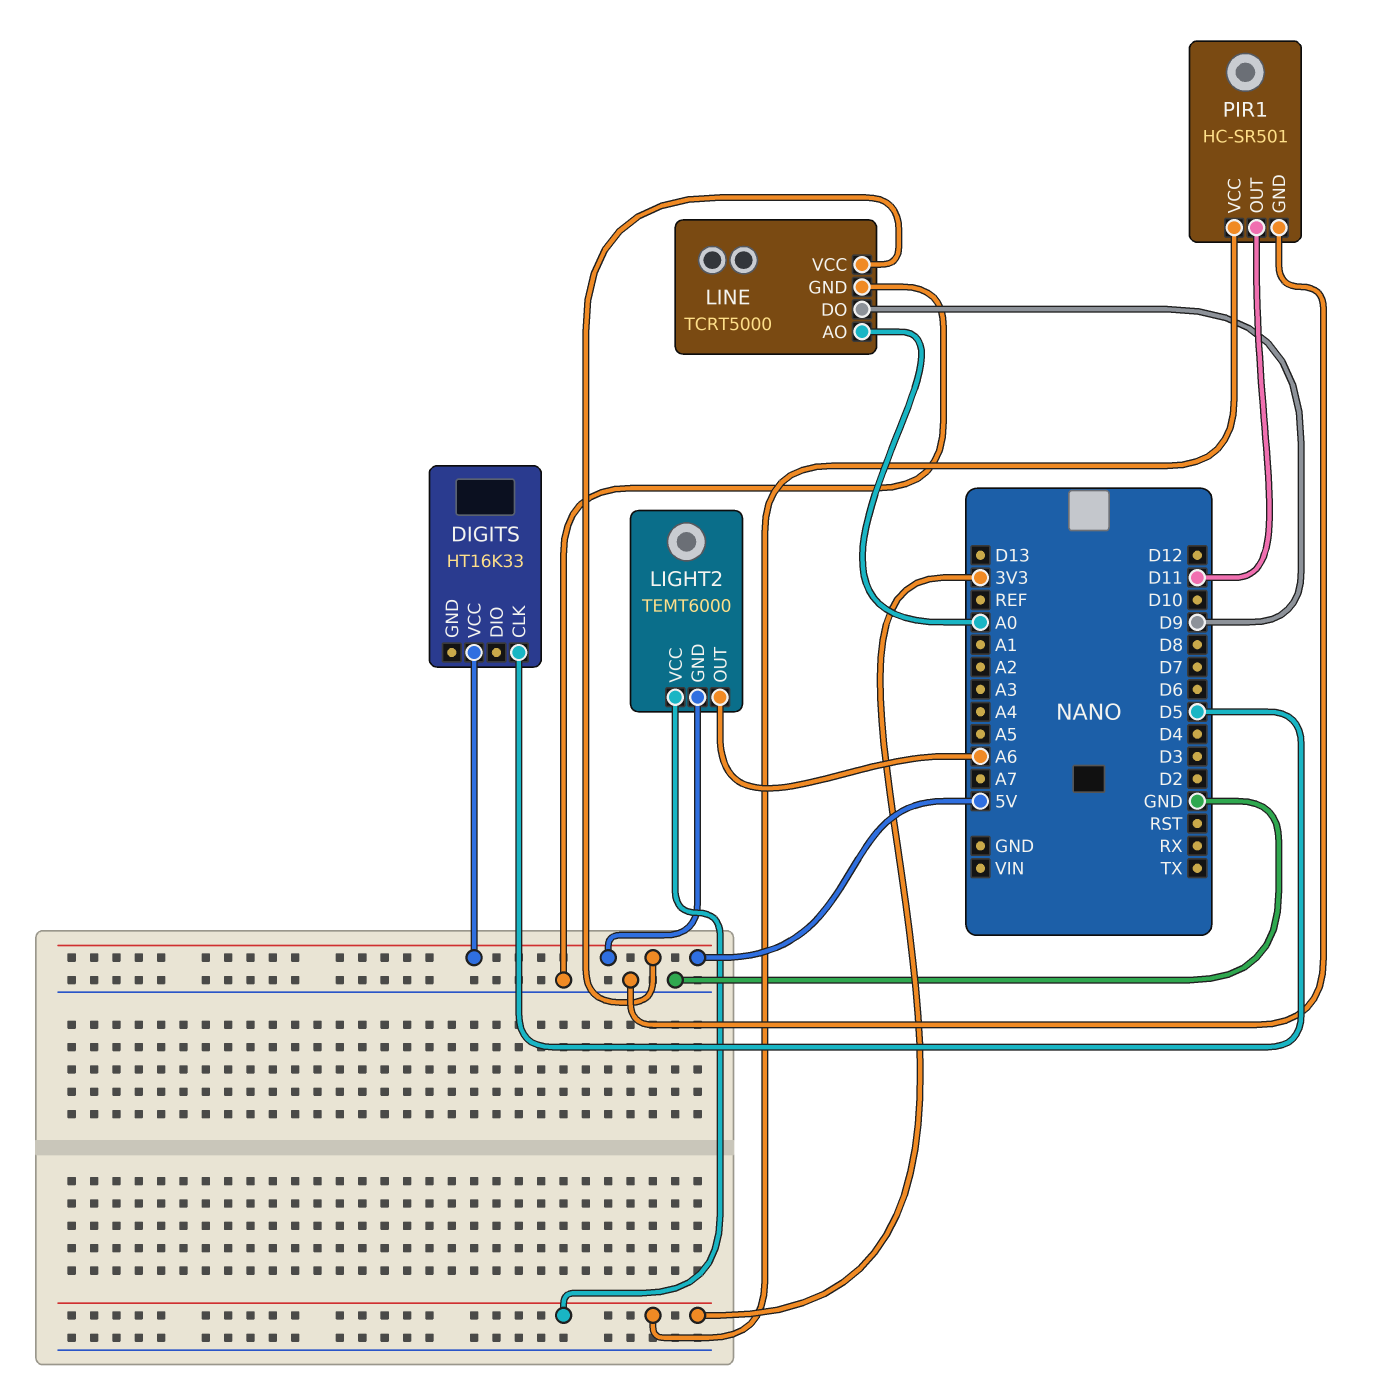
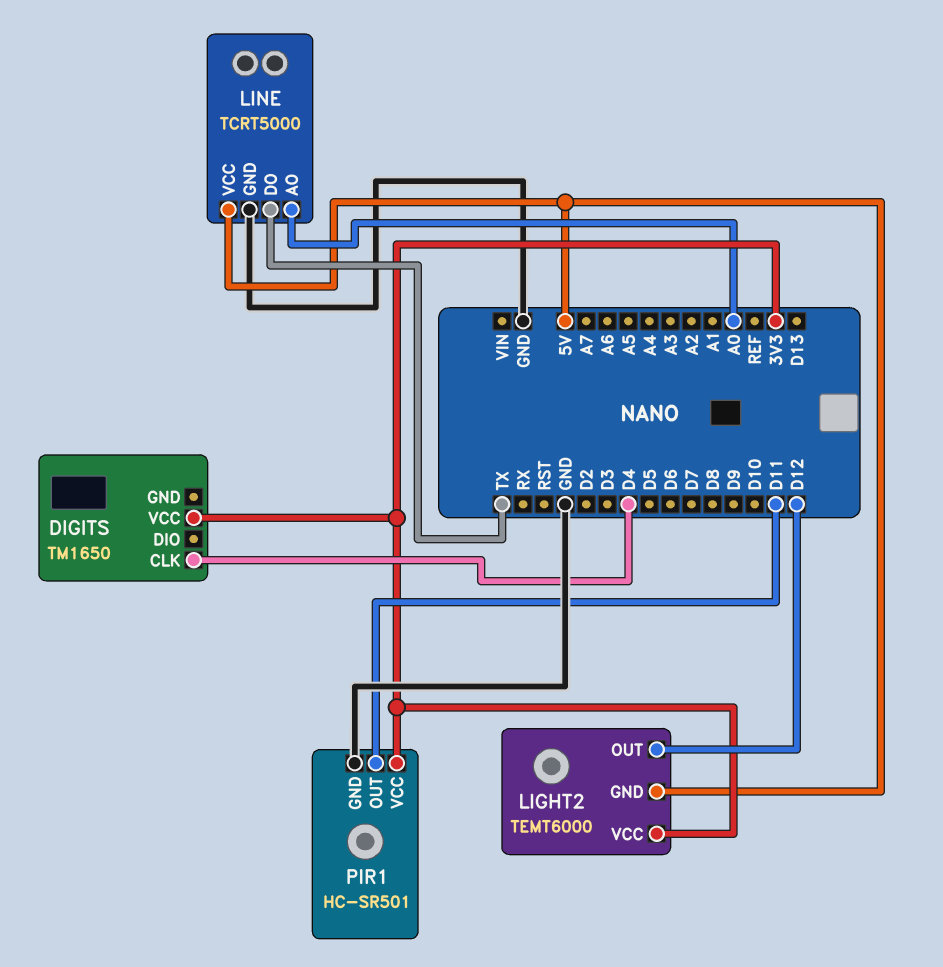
DIGITS: HT16K33 -> TM1650
DIGITS pin CLK: D5 -> D4
DIGITS pin VCC: 5V -> 3V3
LIGHT2 pin OUT: A6 -> D12
LINE pin DO: D9 -> TX

